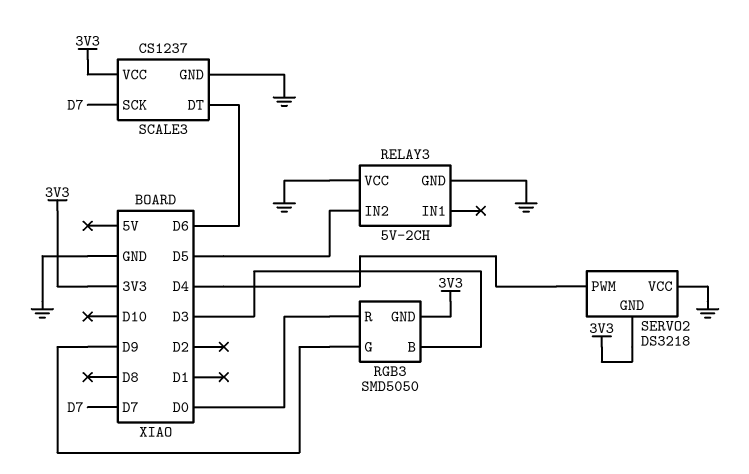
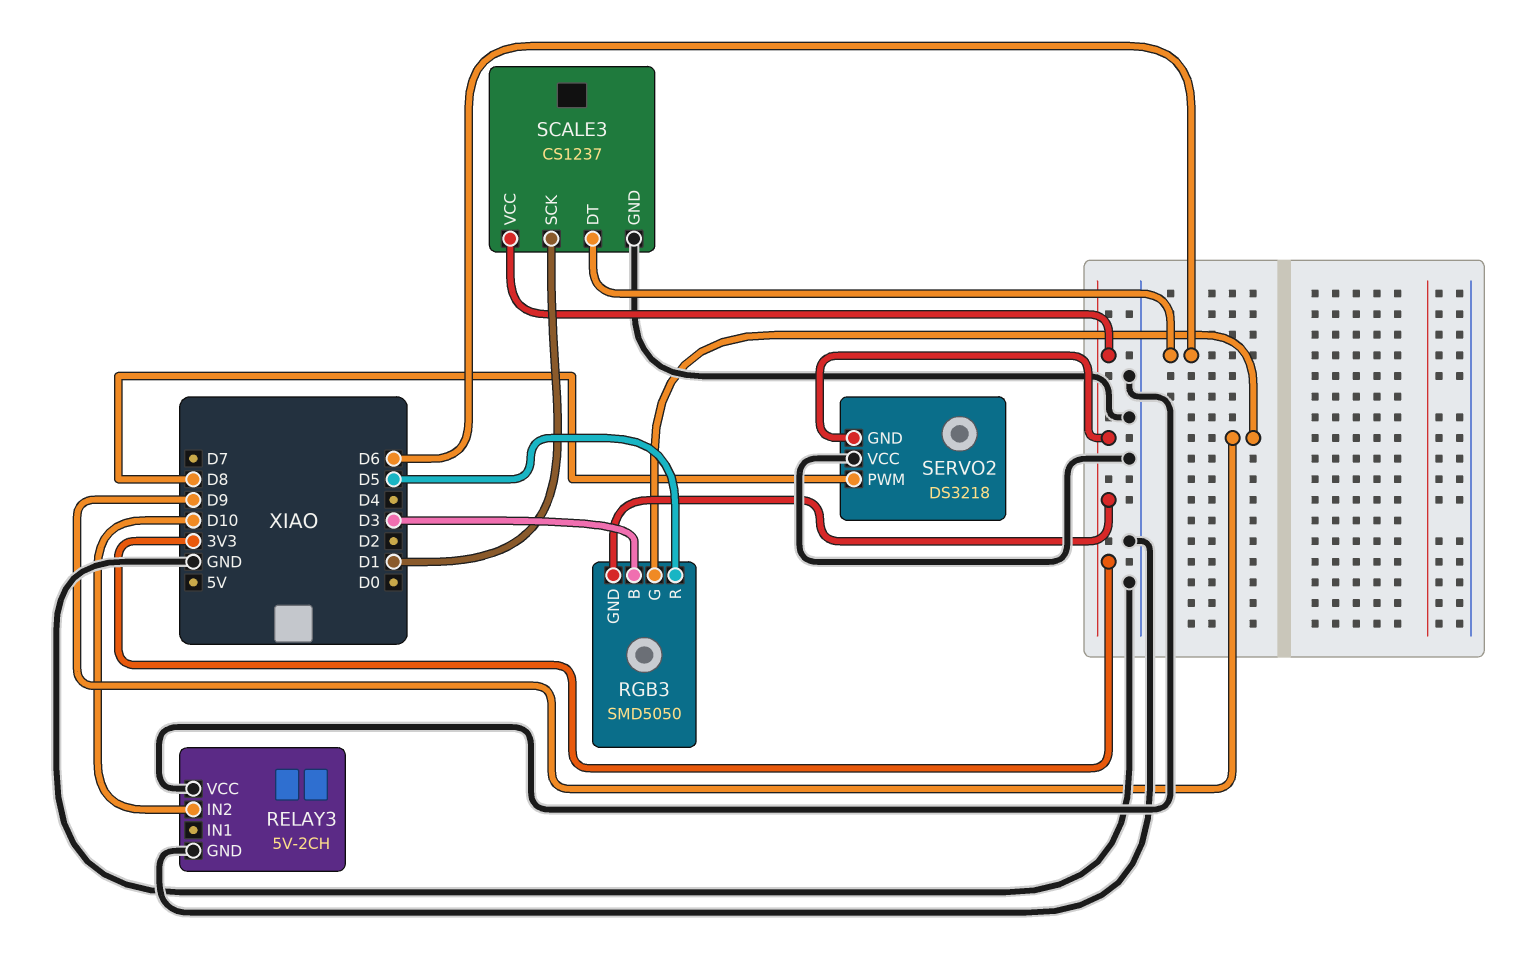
RELAY3 pin IN2: D5 -> D10
RGB3 pin R: D0 -> D5
SCALE3 pin SCK: D7 -> D1
SERVO2 pin PWM: D4 -> D8

